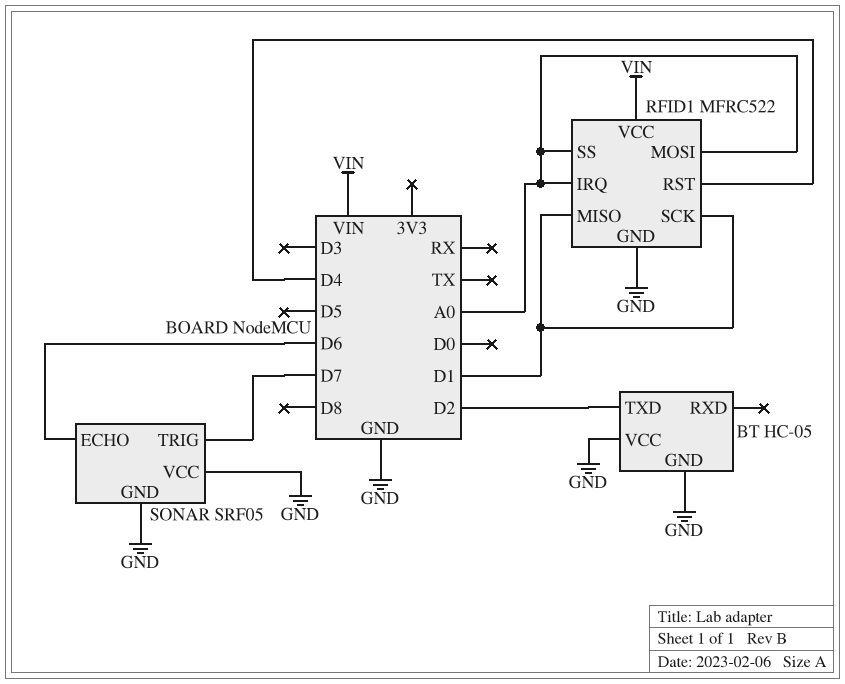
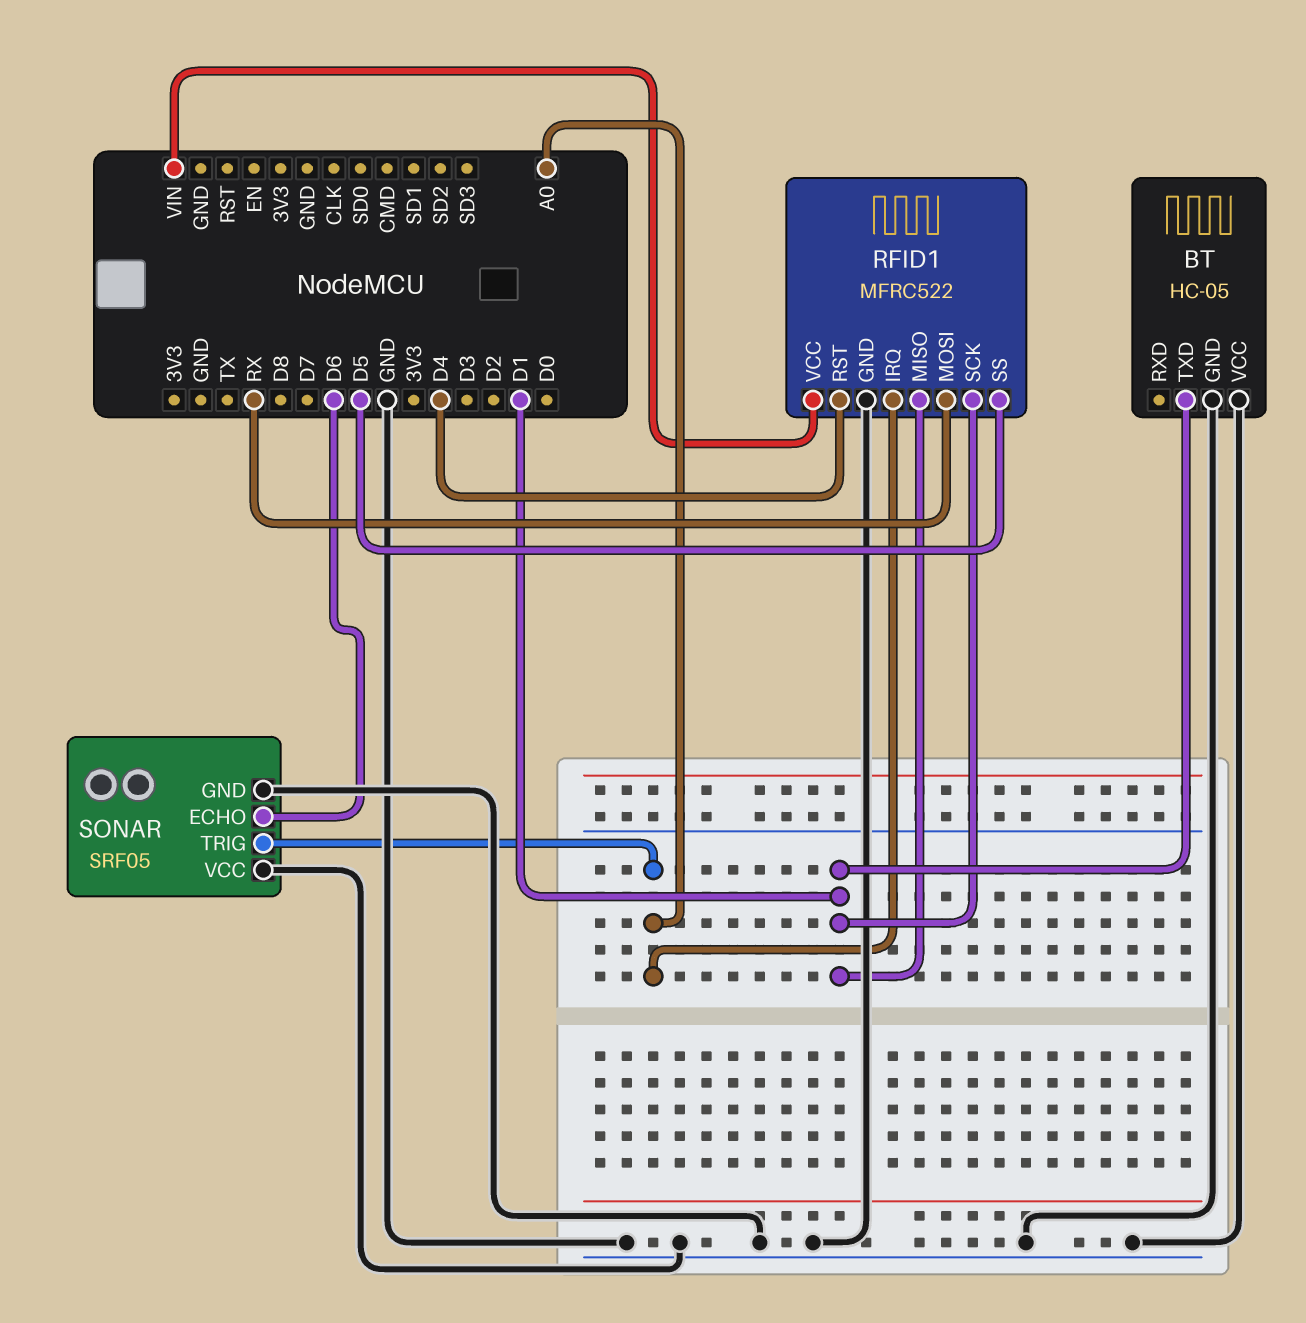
BT pin TXD: D2 -> D1
RFID1 pin MOSI: A0 -> RX
RFID1 pin SS: A0 -> D5
SONAR pin TRIG: D7 -> A0

